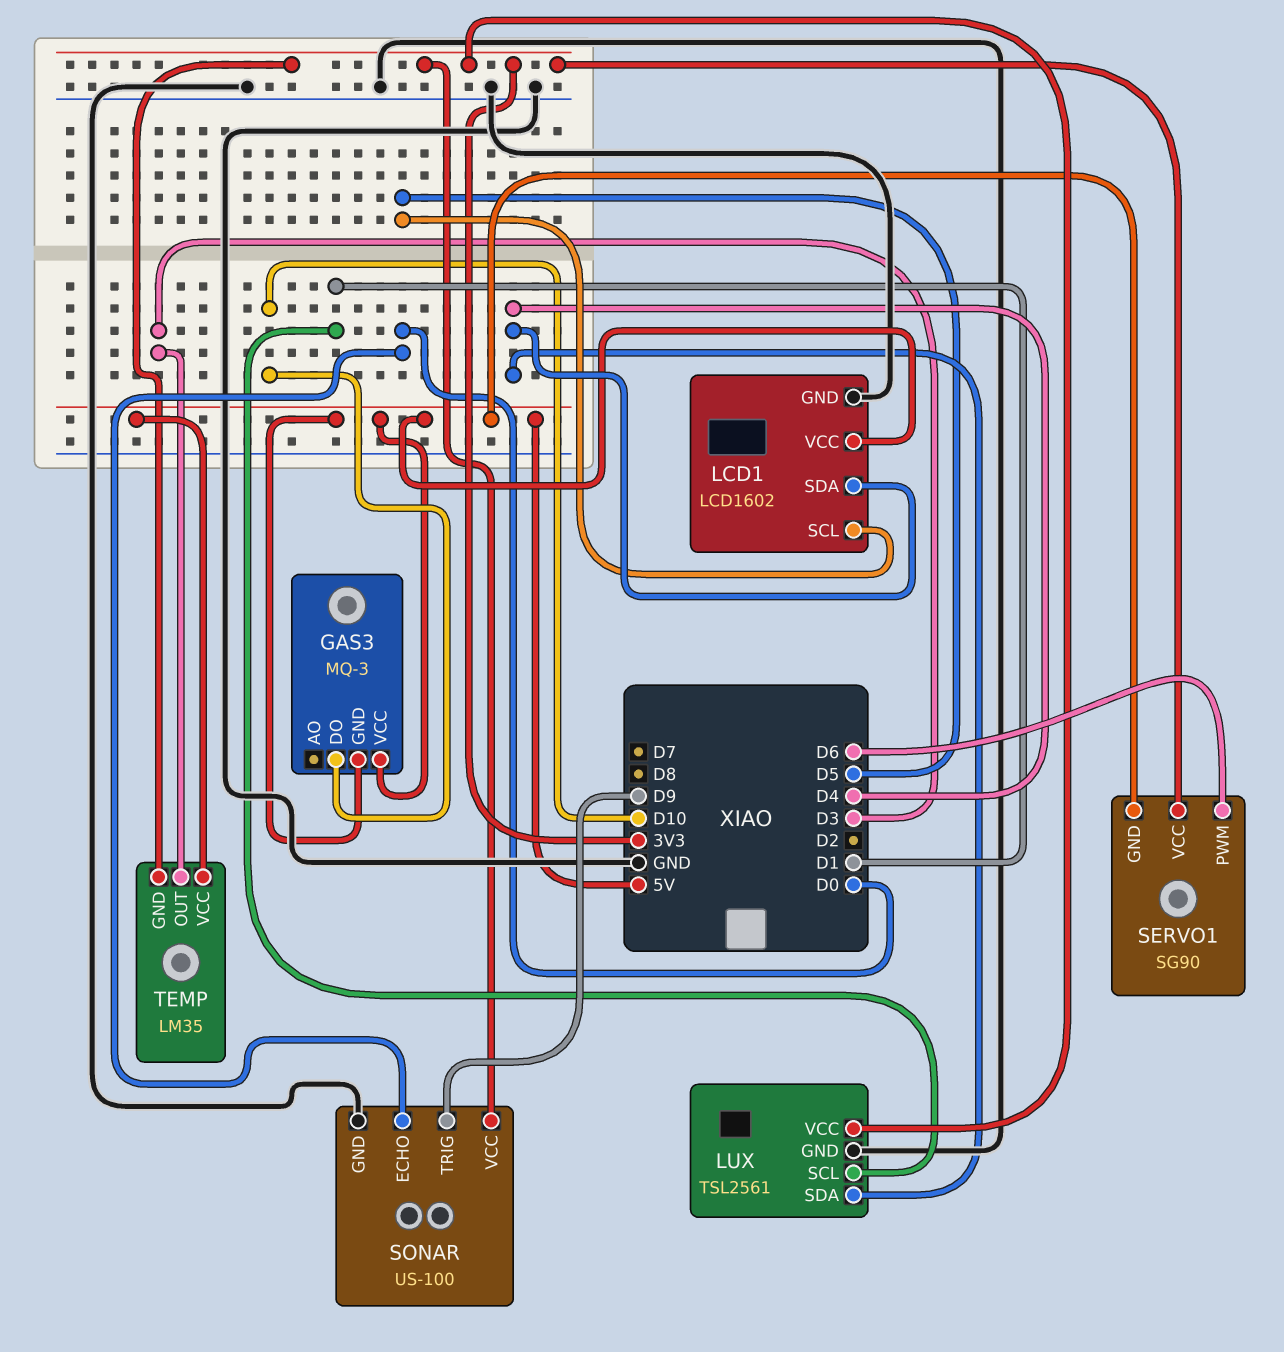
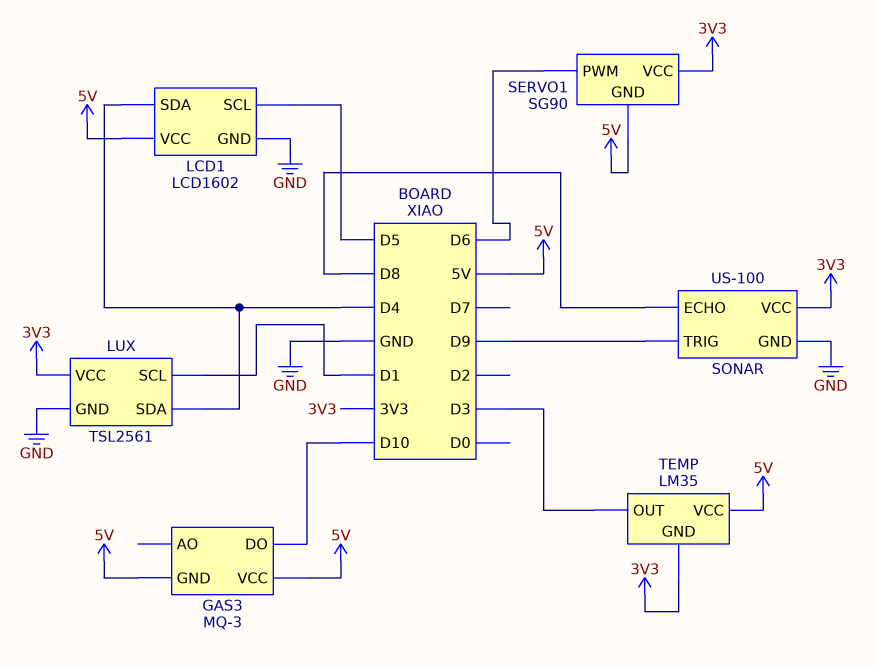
SONAR pin ECHO: D0 -> D8

